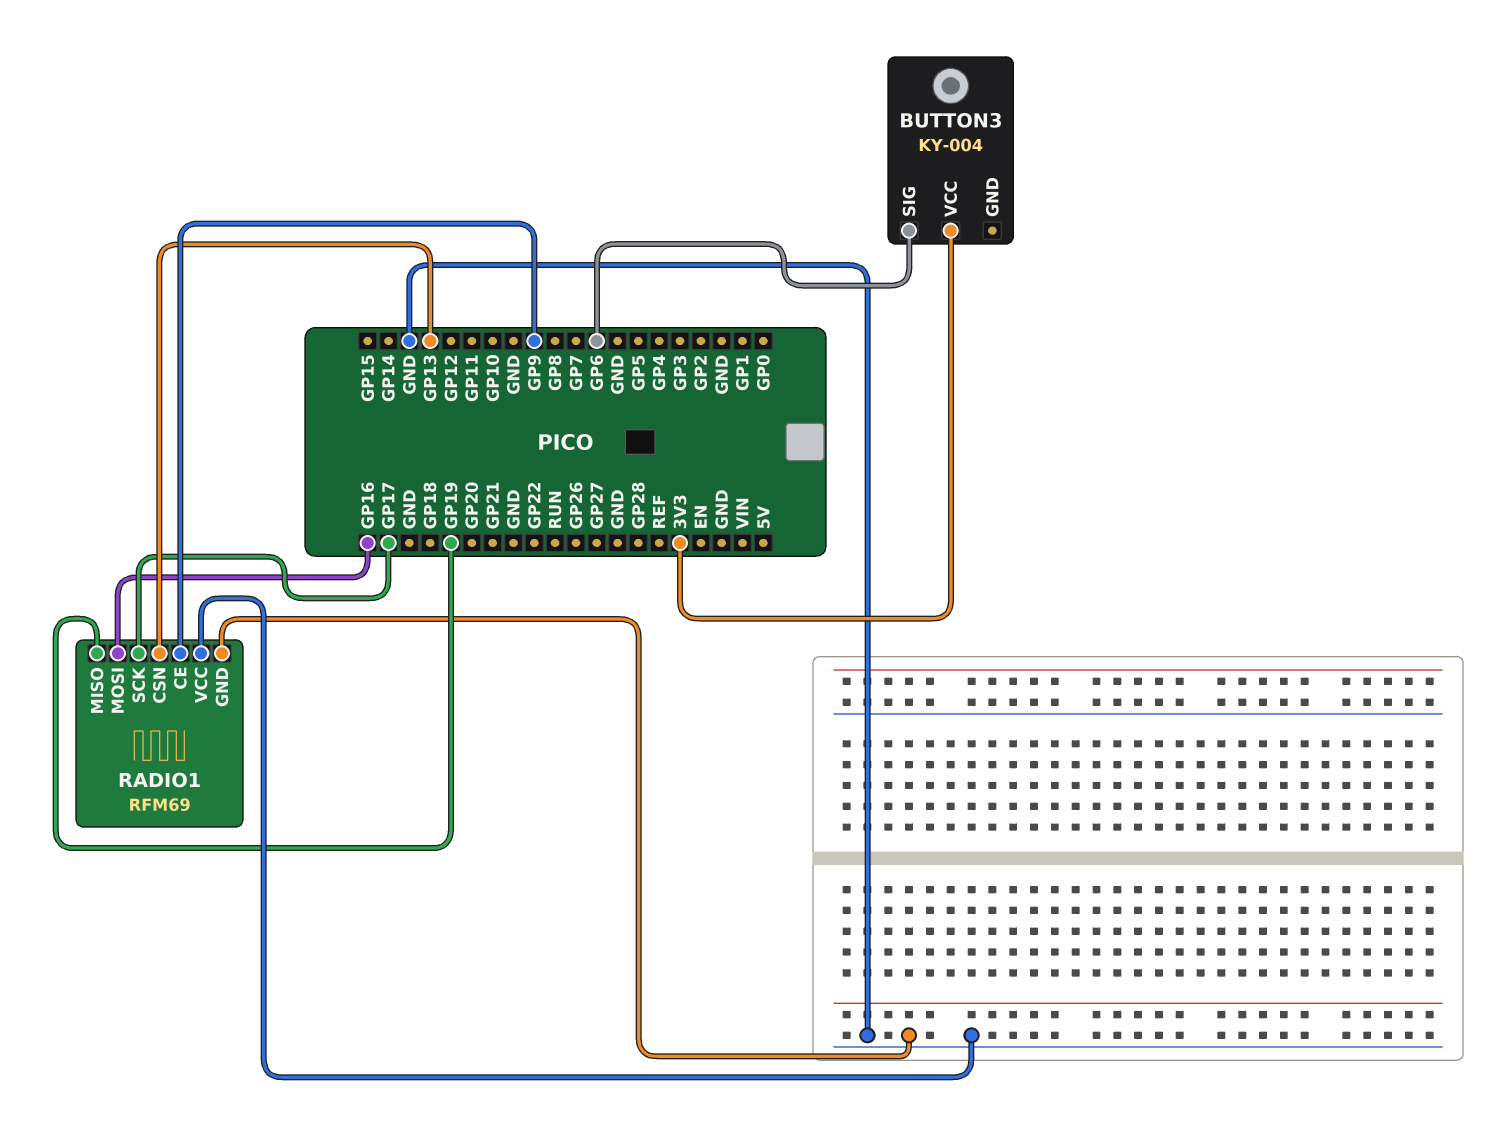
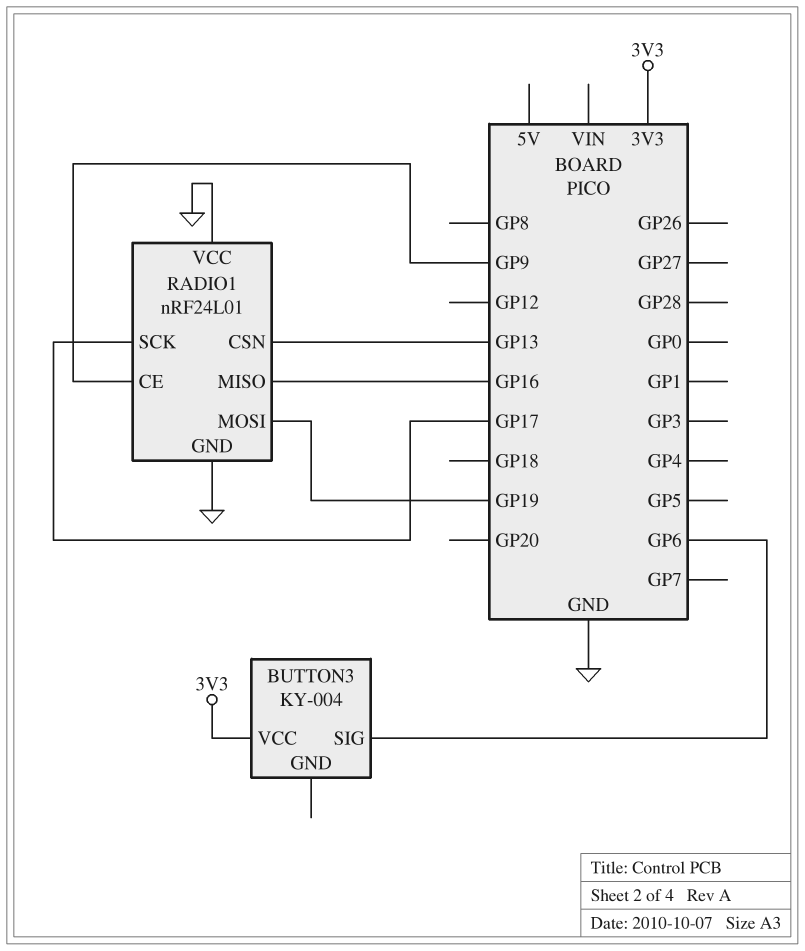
RADIO1: RFM69 -> nRF24L01
RADIO1 pin MISO: GP19 -> GP16
RADIO1 pin MOSI: GP16 -> GP19

